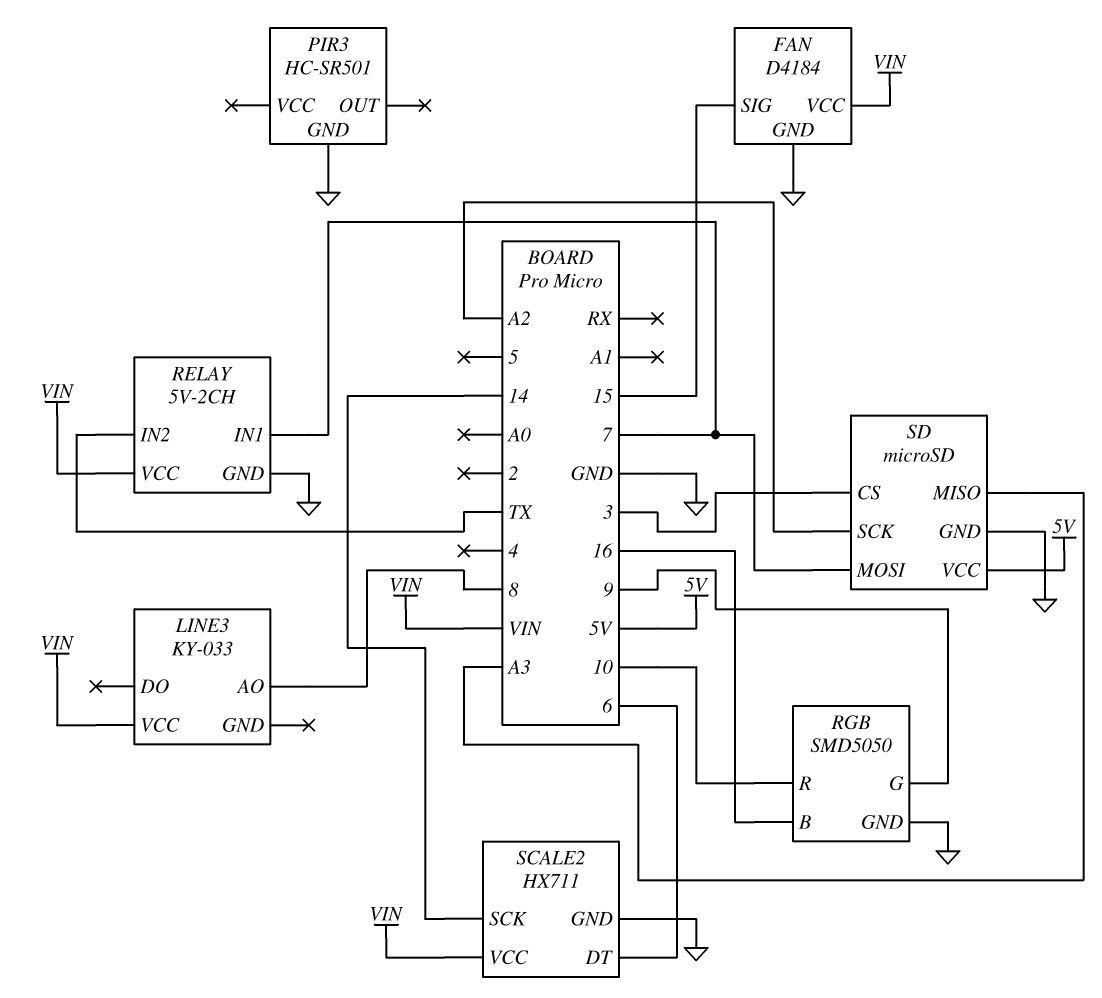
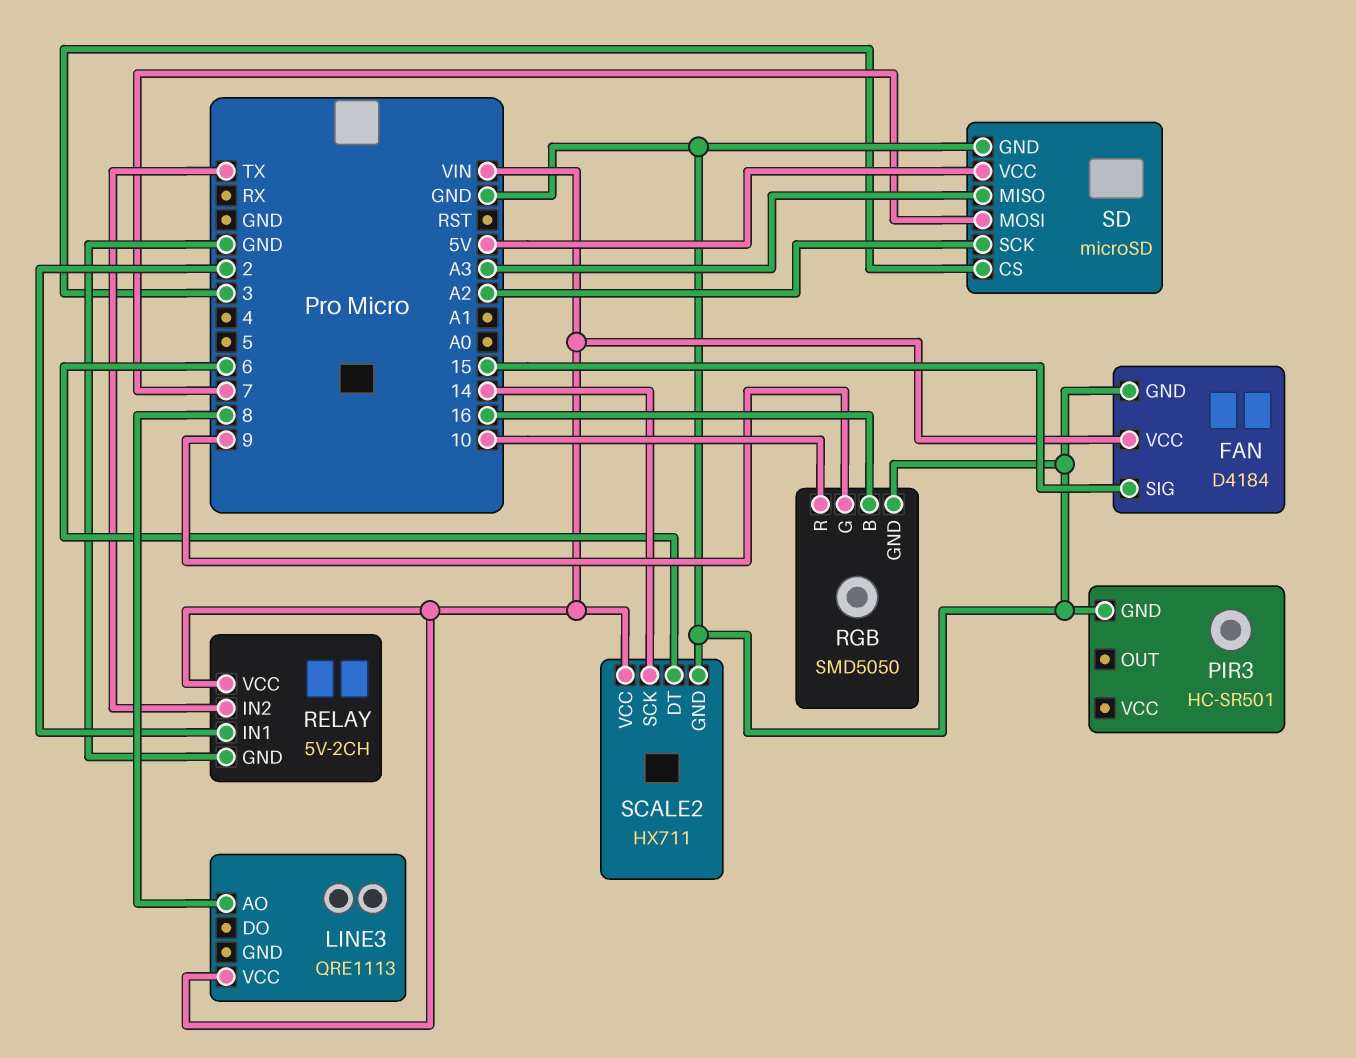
LINE3: KY-033 -> QRE1113
RELAY pin IN1: 7 -> 2

